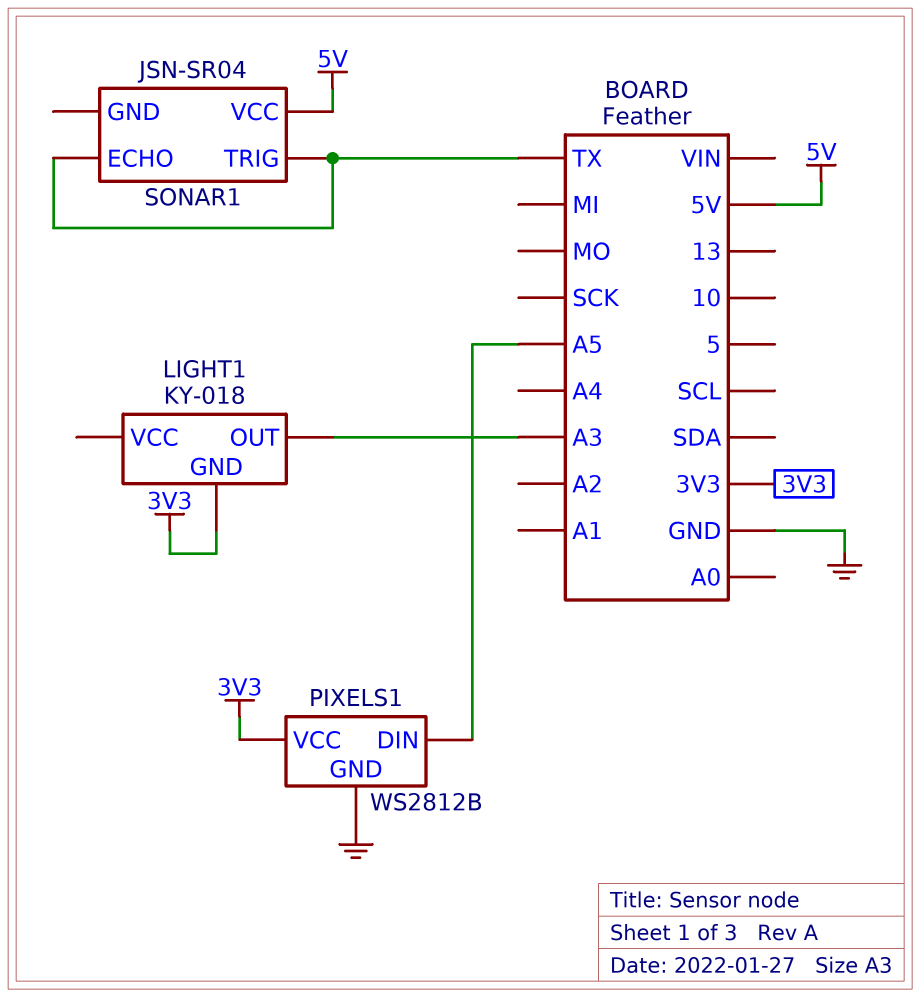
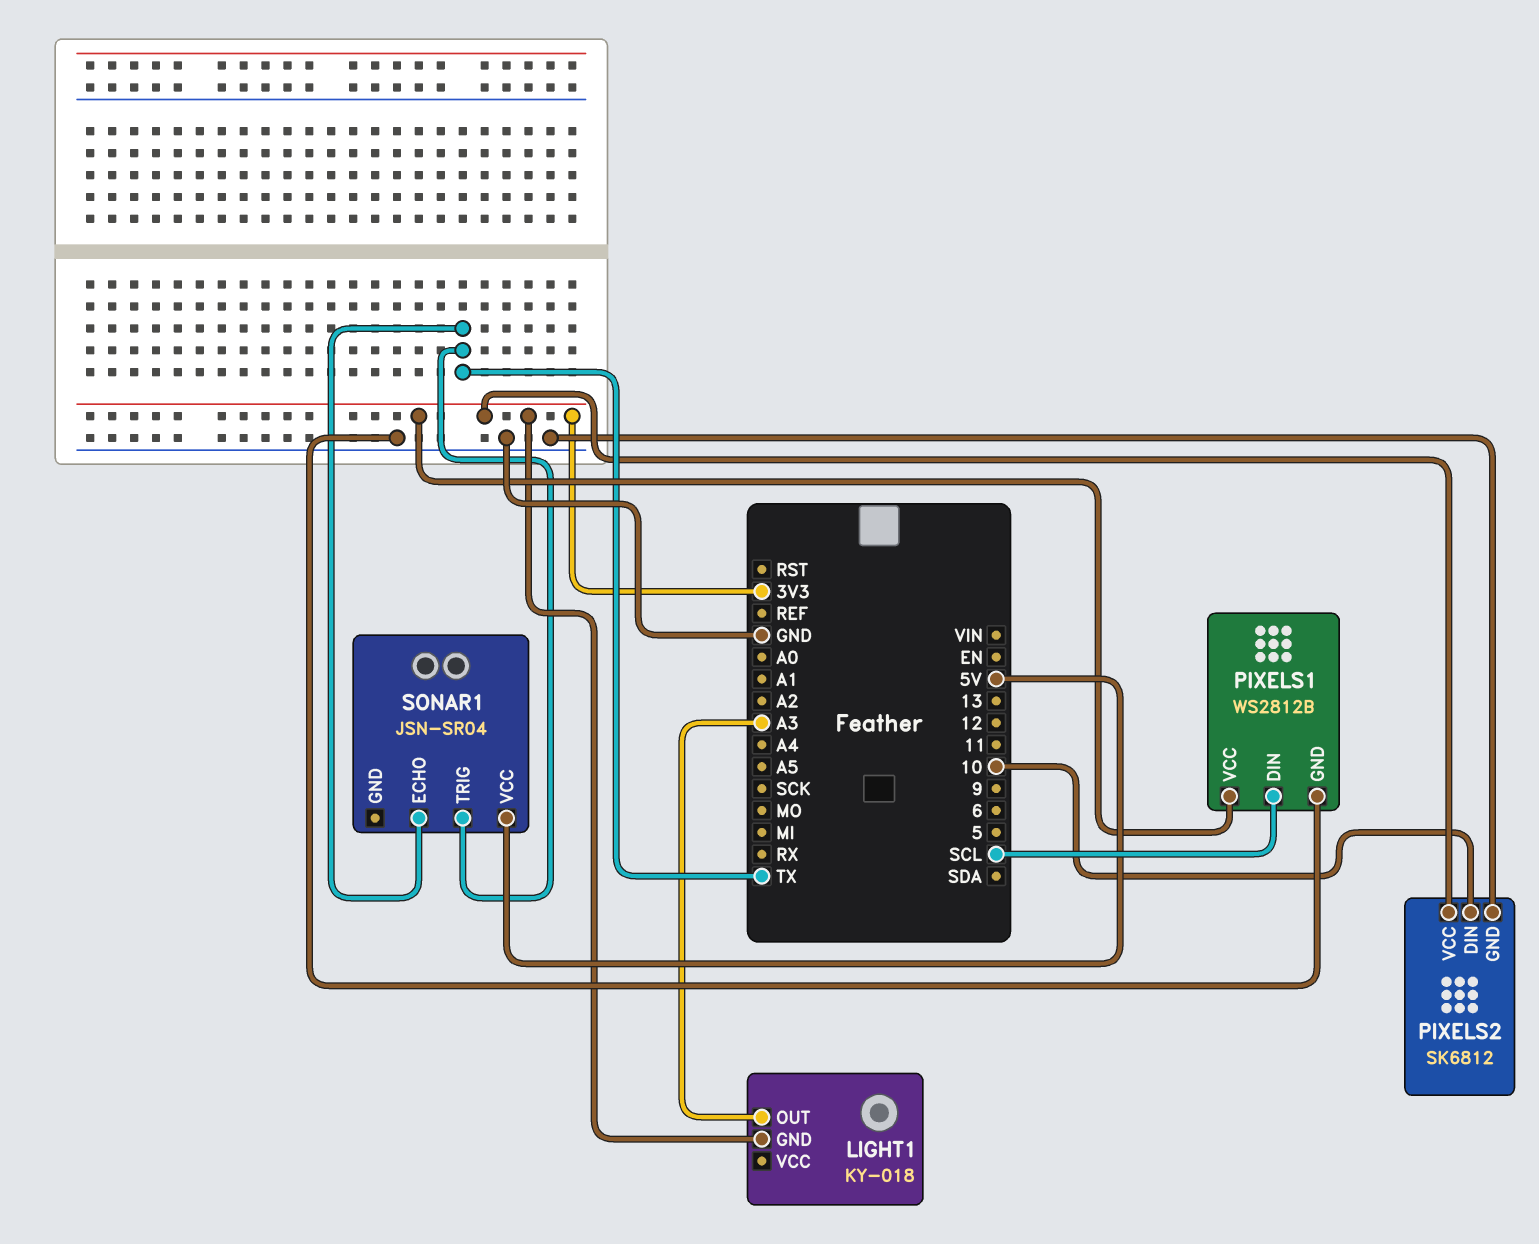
PIXELS1 pin DIN: A5 -> SCL
PIXELS2: none -> SK6812
PIXELS2 pin DIN: none -> 10
PIXELS2 pin GND: none -> GND
PIXELS2 pin VCC: none -> 3V3

